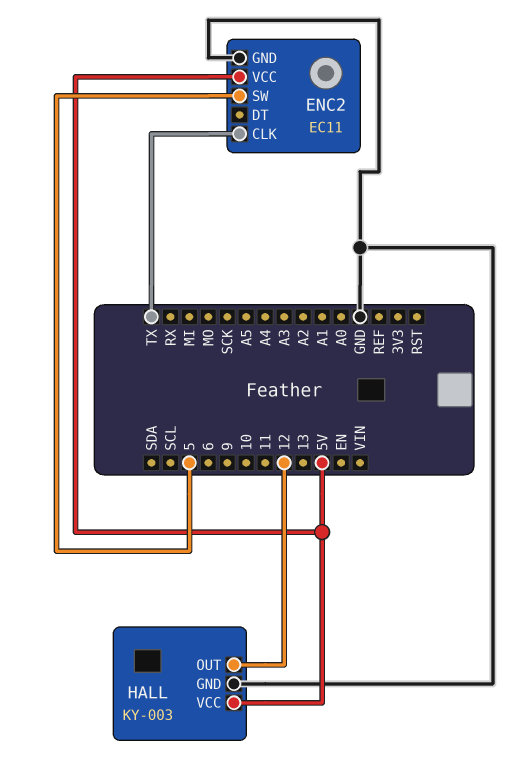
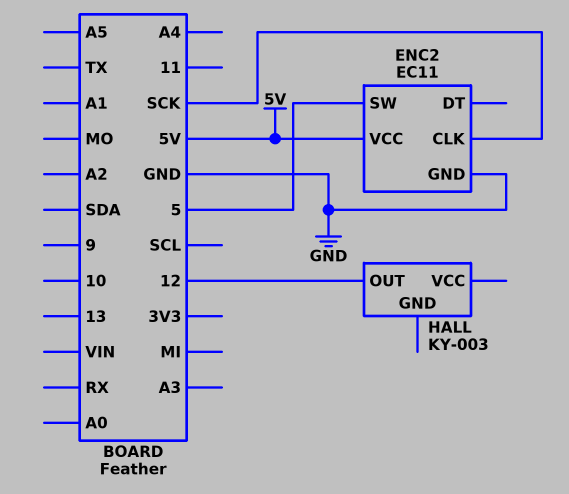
ENC2 pin CLK: TX -> SCK
HALL pin GND: GND -> none
HALL pin VCC: 5V -> none

